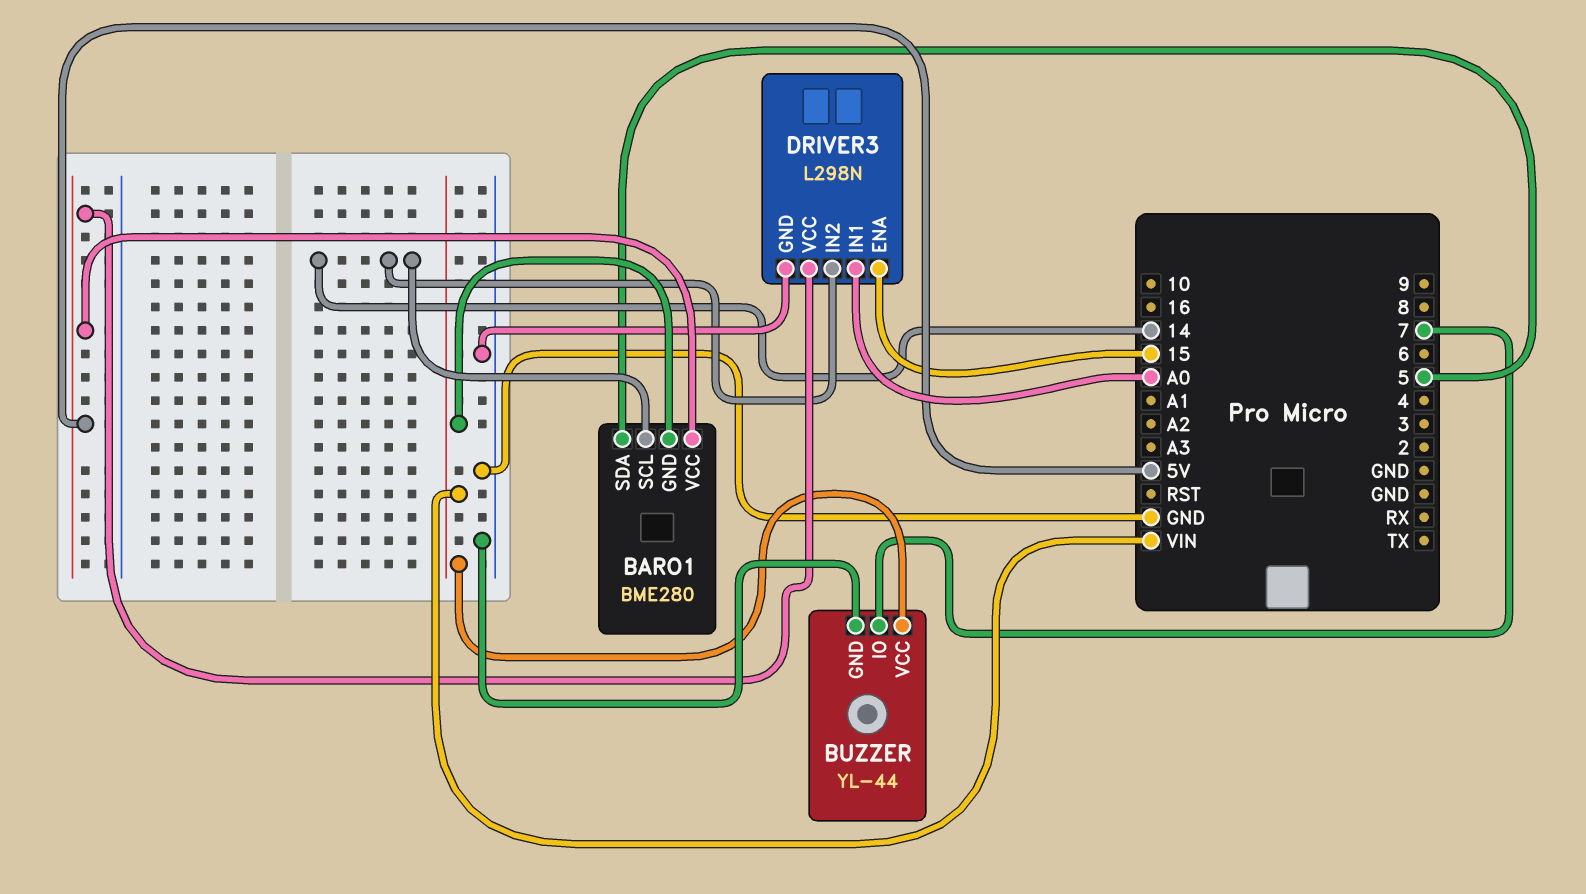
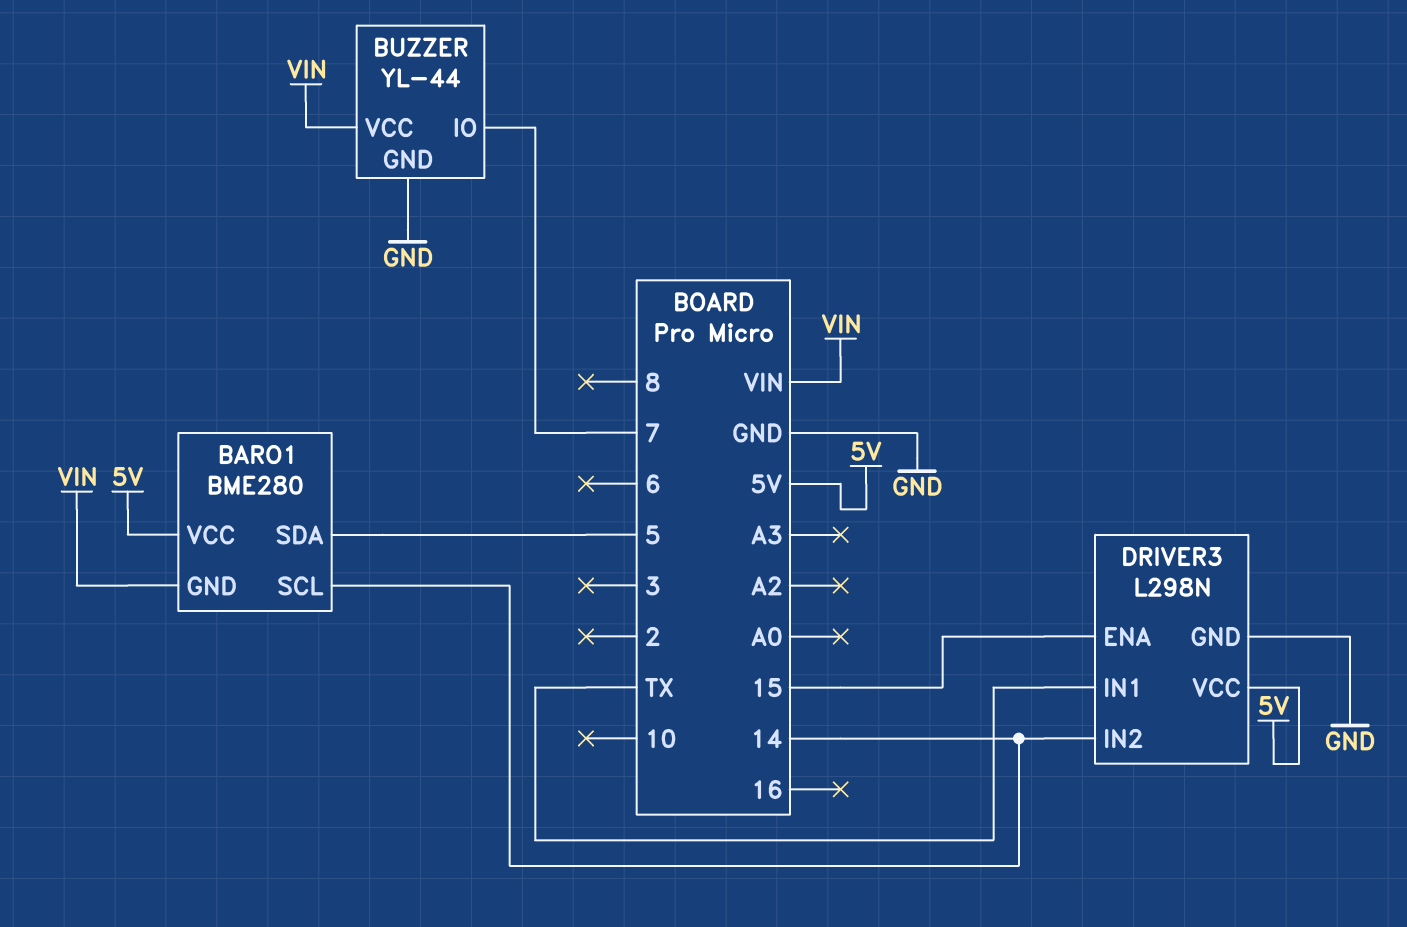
DRIVER3 pin IN1: A0 -> TX

